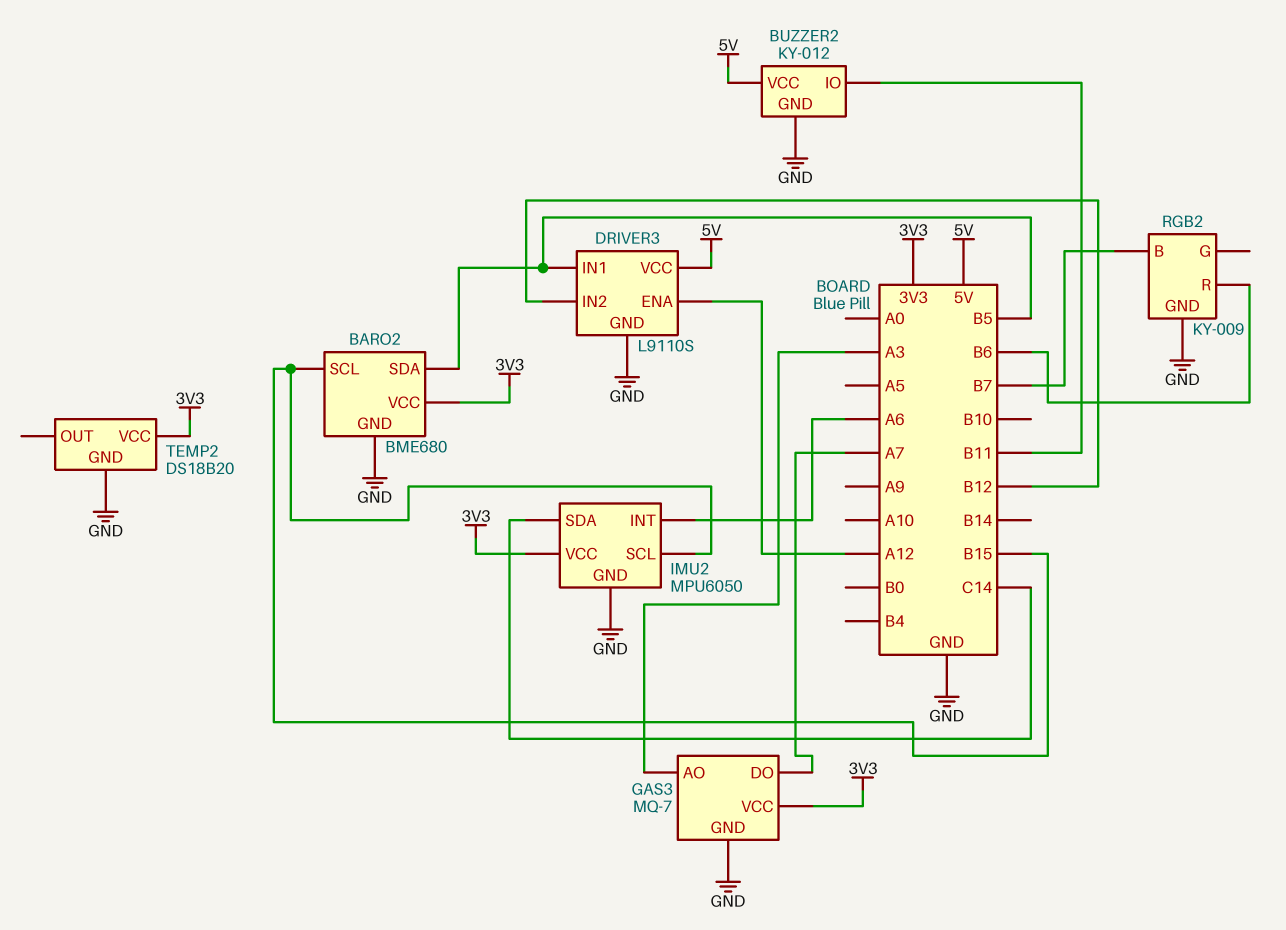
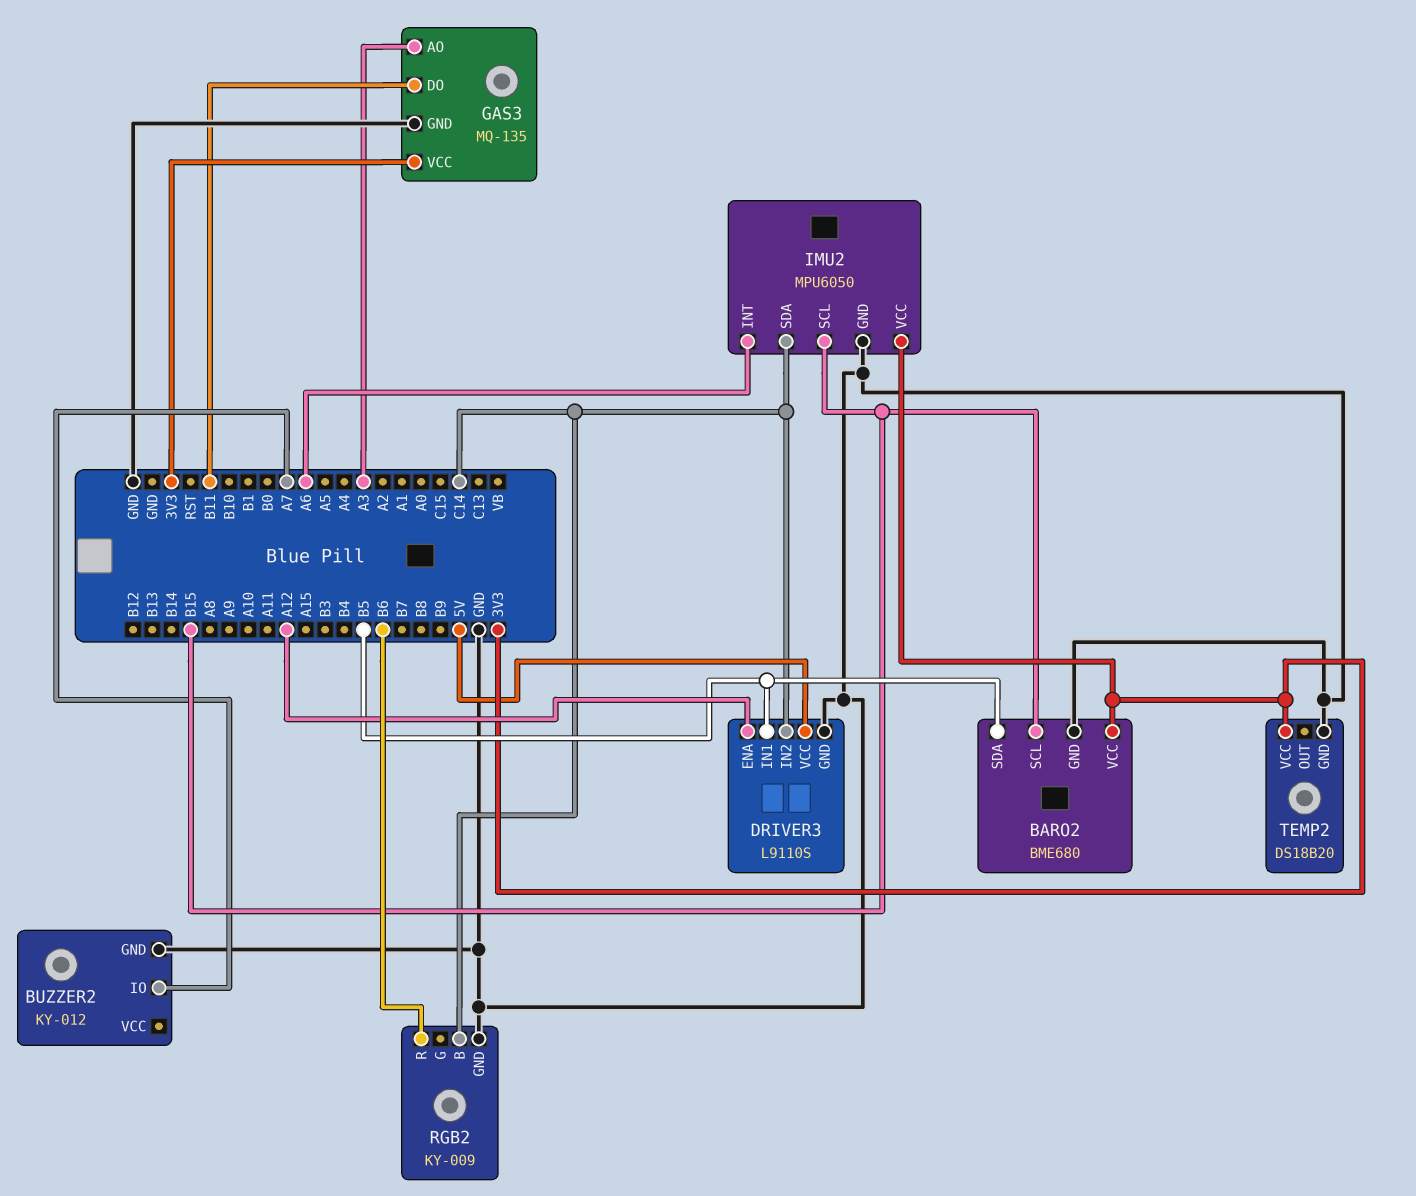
BUZZER2 pin IO: B11 -> A7
BUZZER2 pin VCC: 5V -> none
DRIVER3 pin IN2: B12 -> C14
GAS3: MQ-7 -> MQ-135
GAS3 pin DO: A7 -> B11
RGB2 pin B: B7 -> C14

